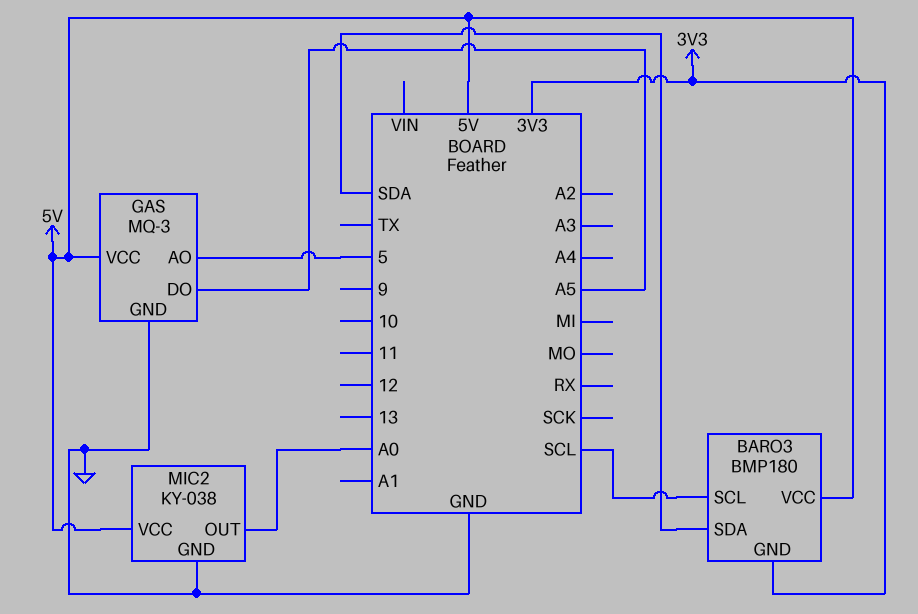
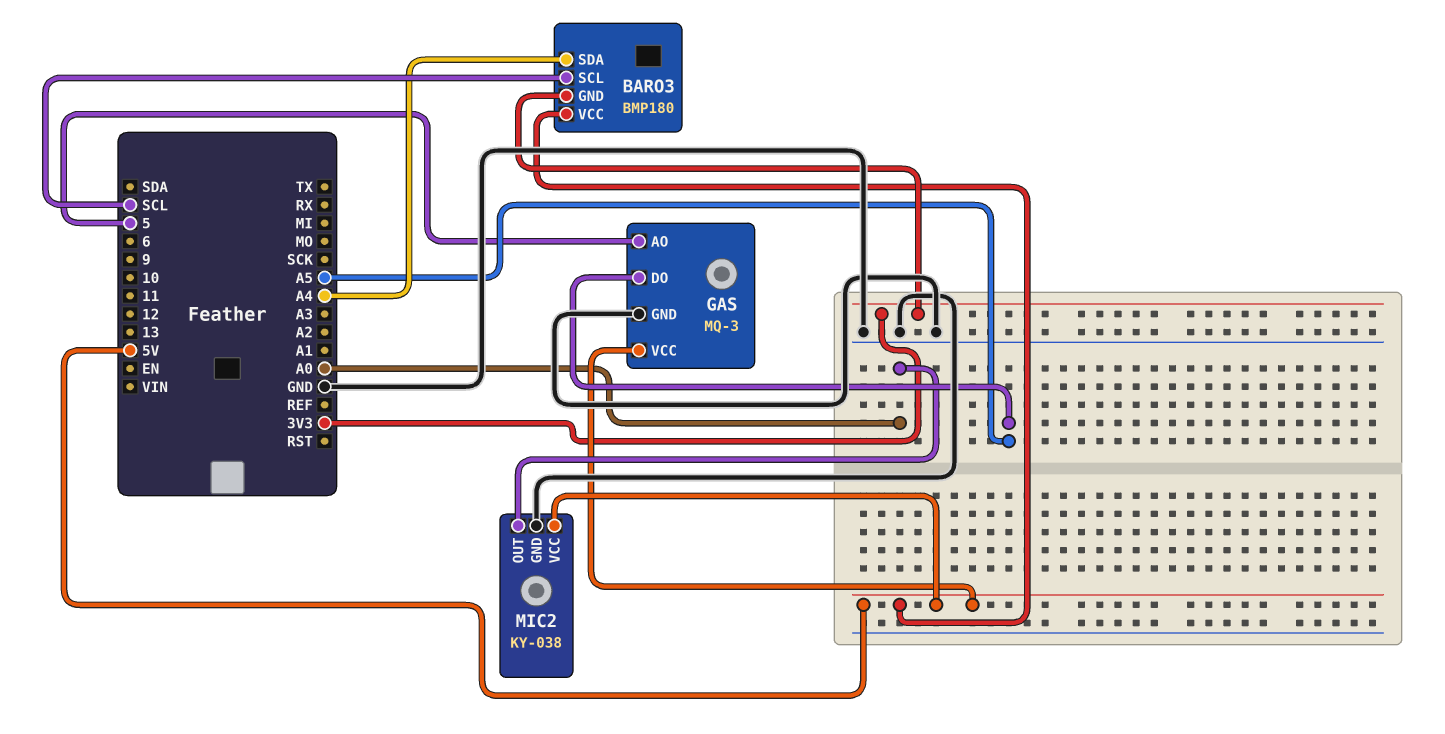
BARO3 pin SDA: SDA -> A4

